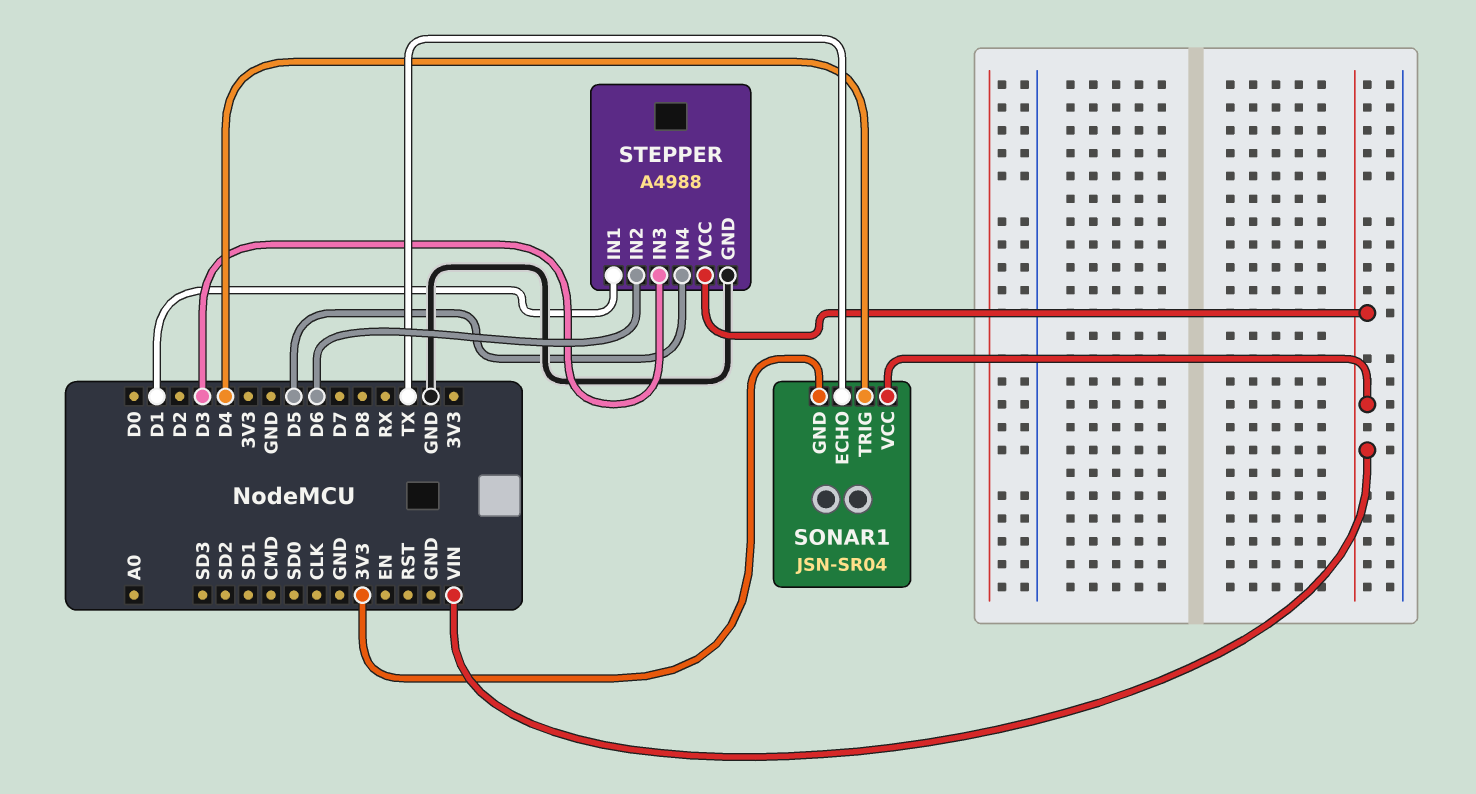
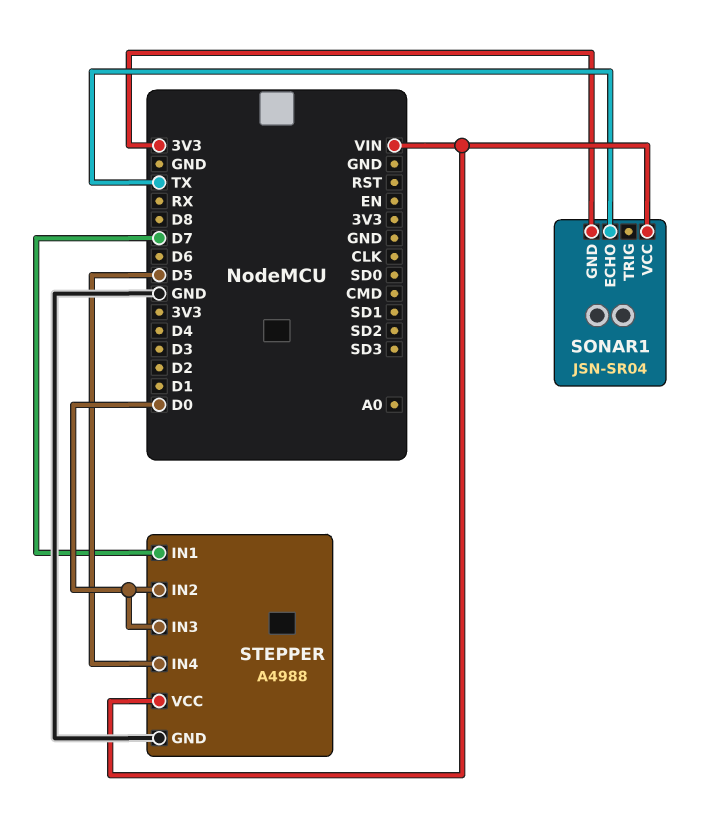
SONAR1 pin TRIG: D4 -> none
STEPPER pin IN1: D1 -> D7
STEPPER pin IN2: D6 -> D0
STEPPER pin IN3: D3 -> D0

